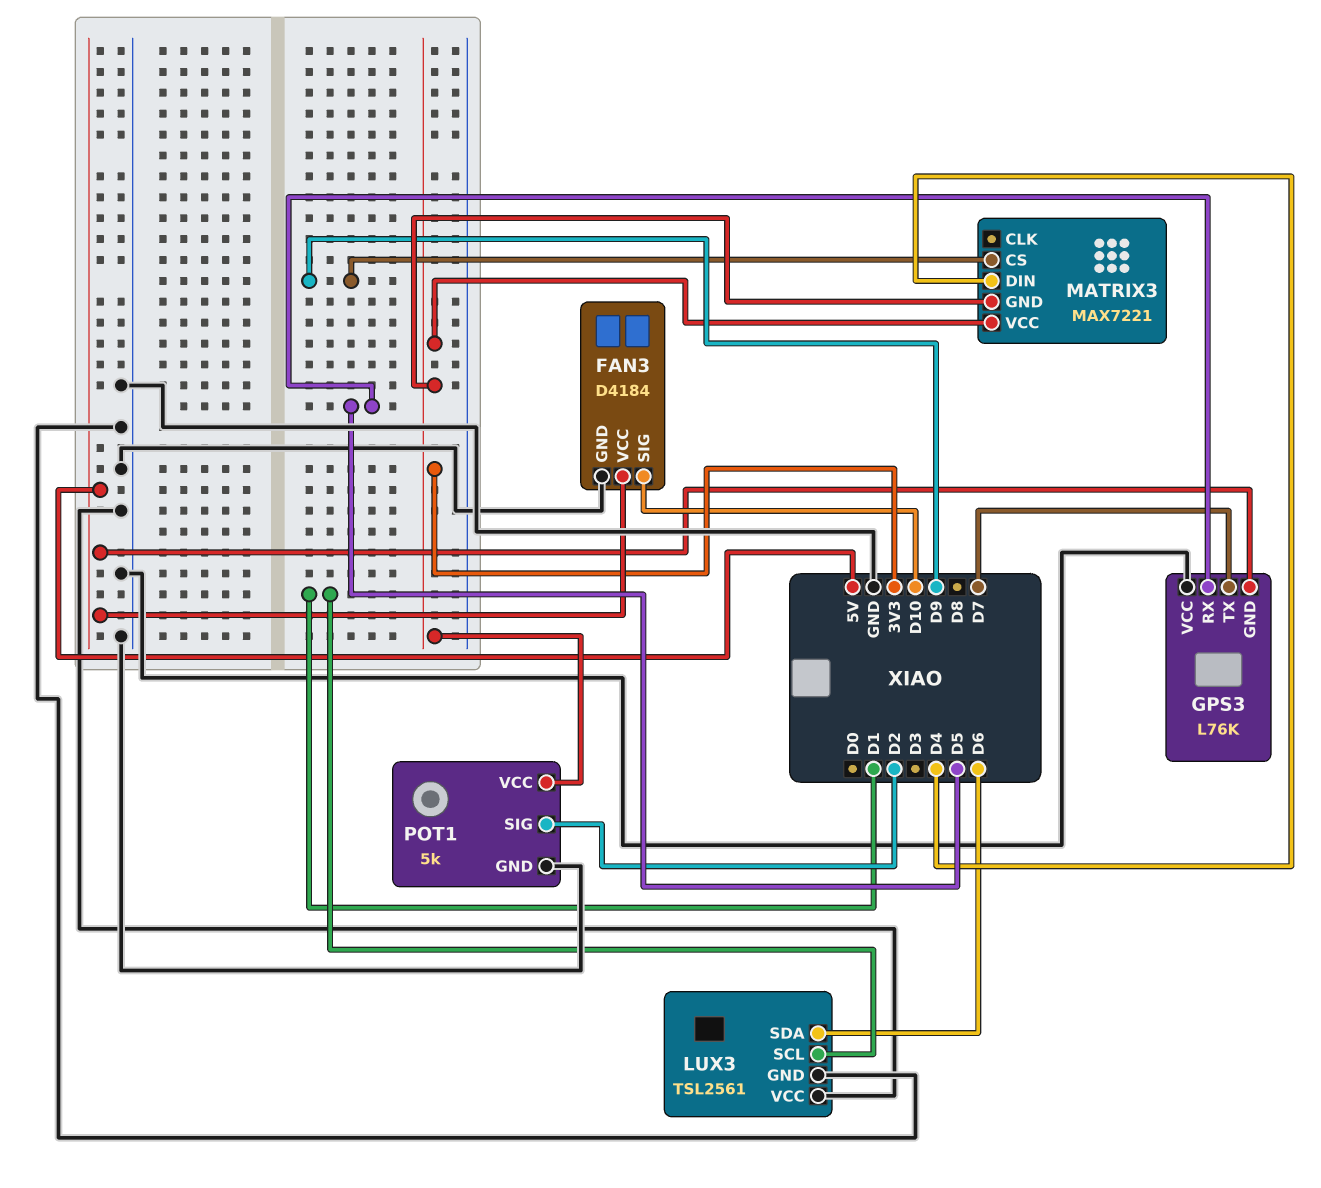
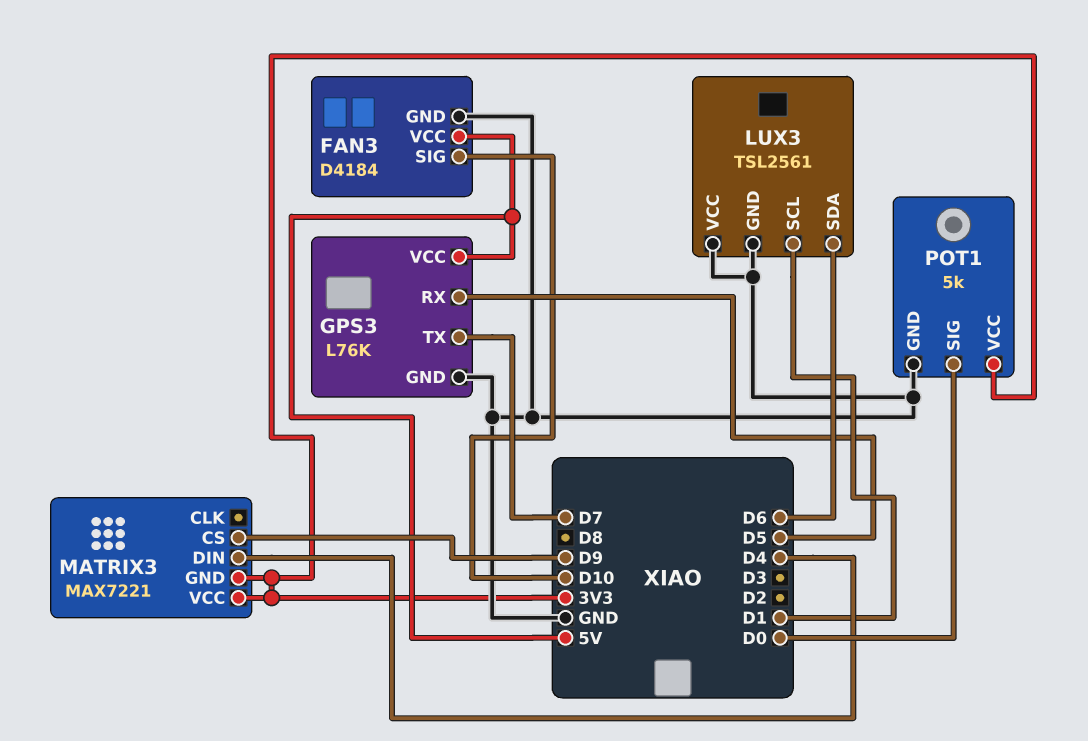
GPS3 pin GND: 5V -> GND
GPS3 pin VCC: GND -> 5V
POT1 pin SIG: D2 -> D0

